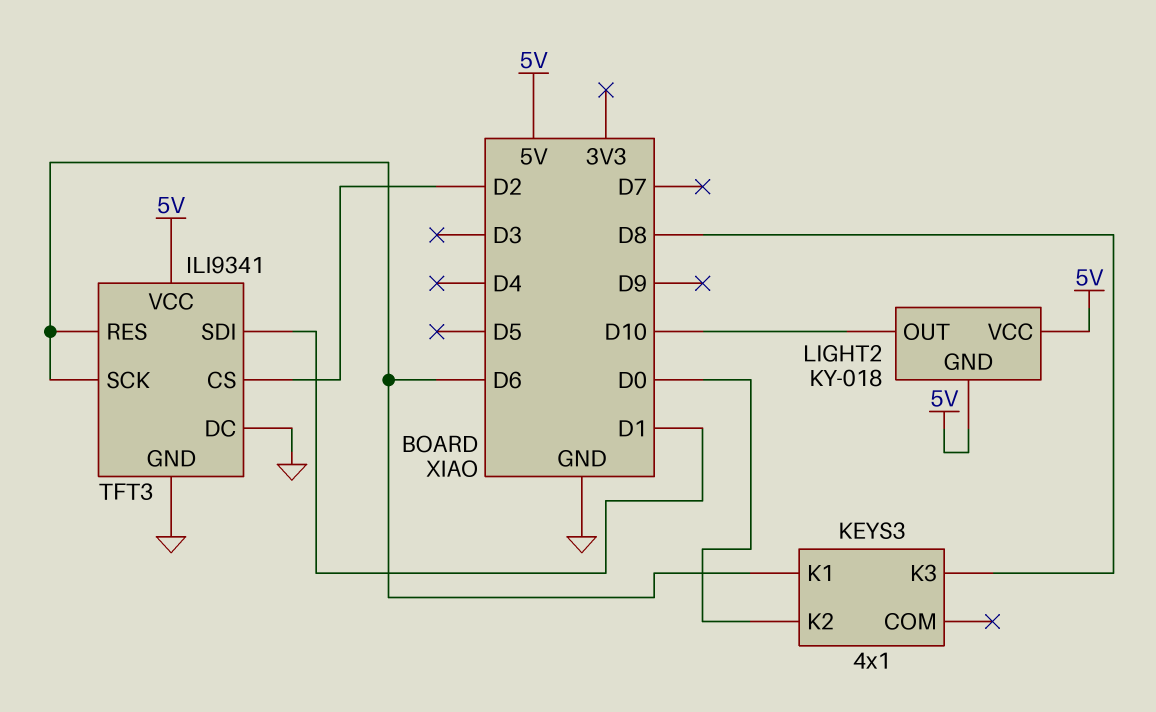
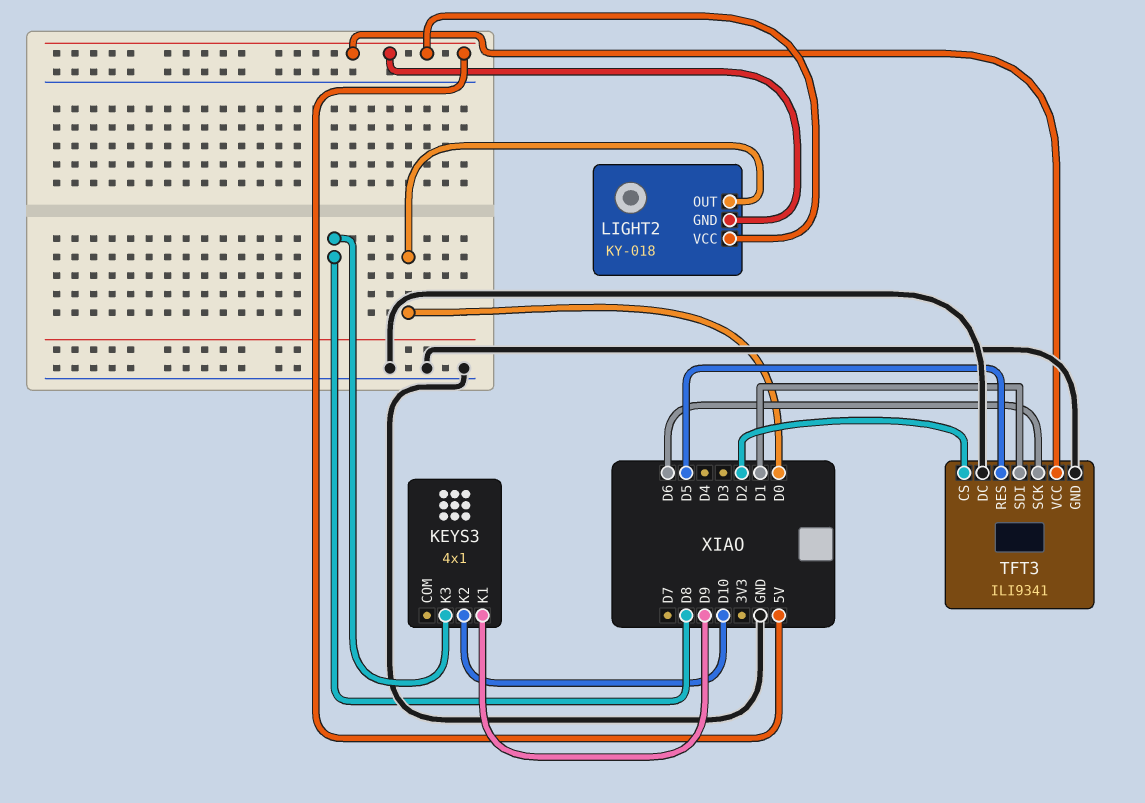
KEYS3 pin K1: D6 -> D9
KEYS3 pin K2: D0 -> D10
LIGHT2 pin OUT: D10 -> D0
TFT3 pin RES: D6 -> D5

